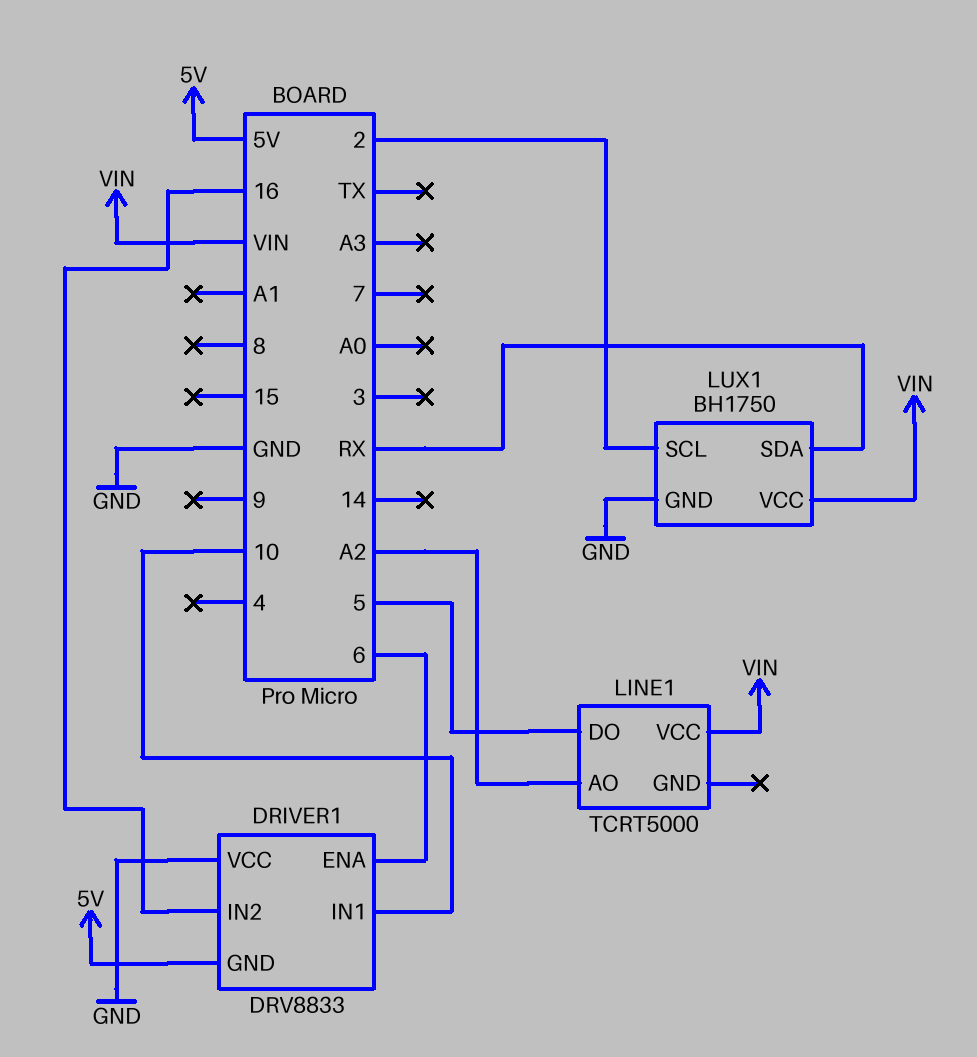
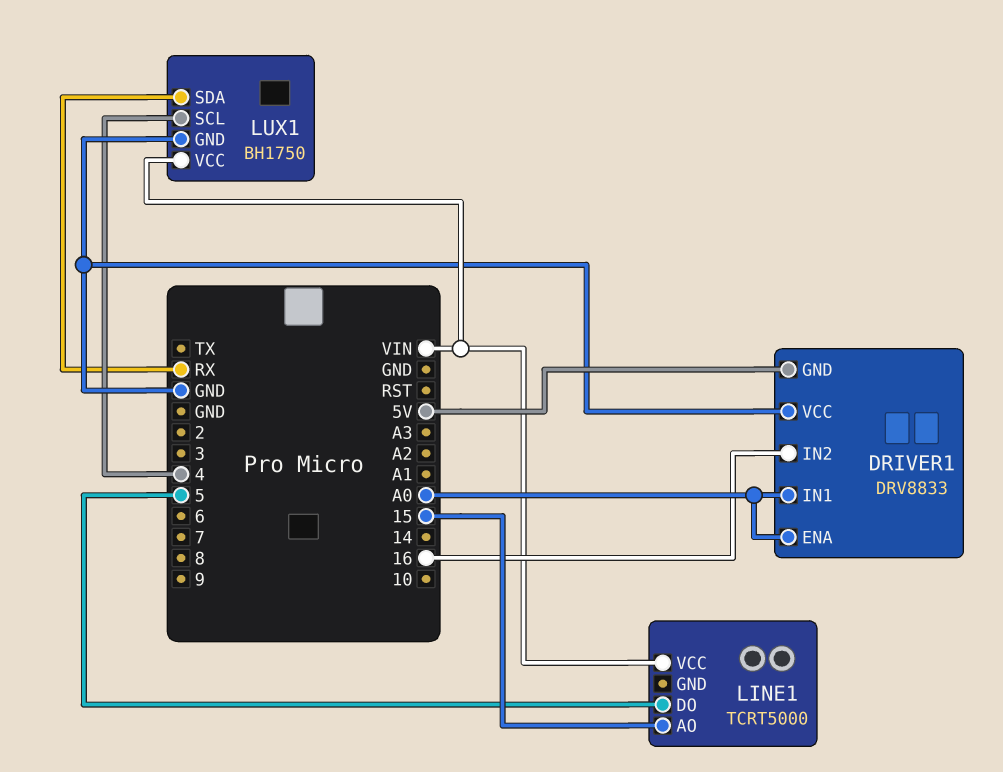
DRIVER1 pin ENA: 6 -> A0
DRIVER1 pin IN1: 10 -> A0
LINE1 pin AO: A2 -> 15
LUX1 pin SCL: 2 -> 4

